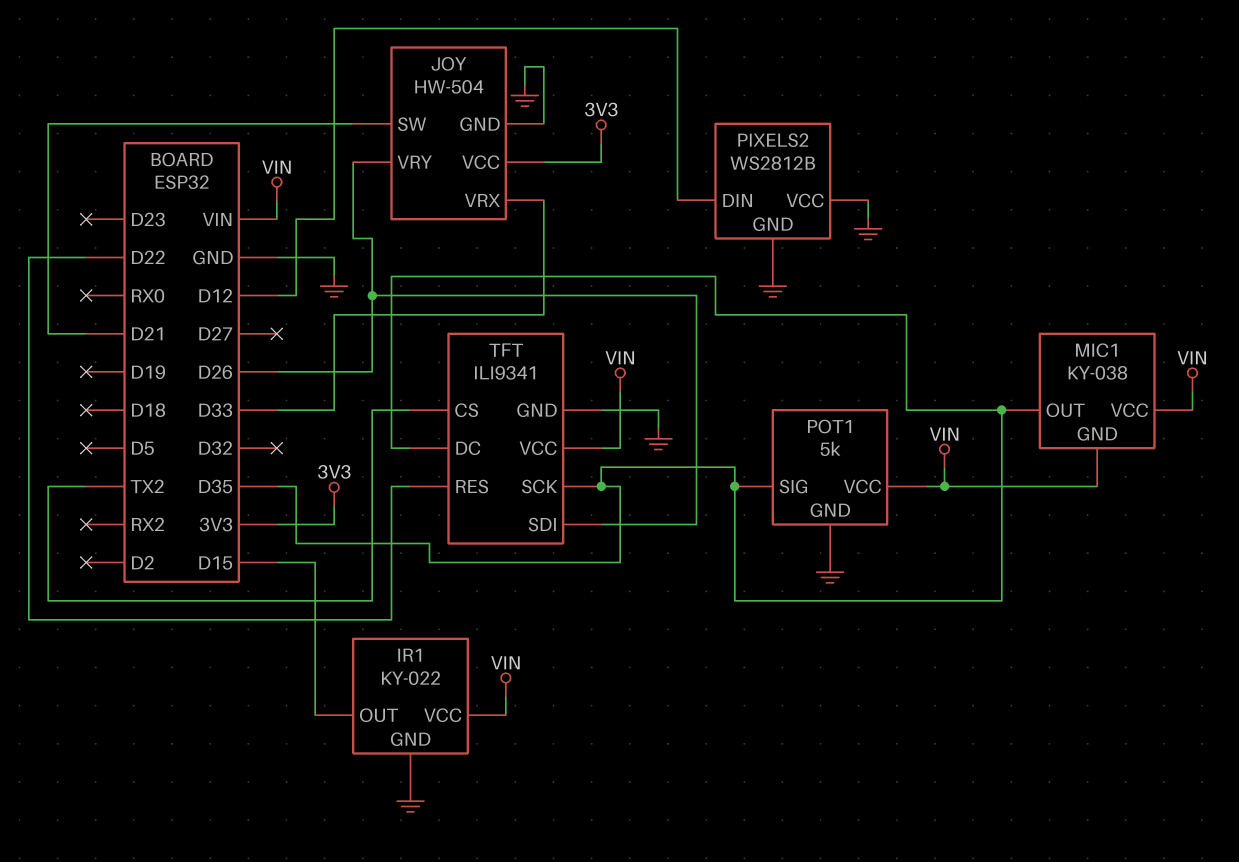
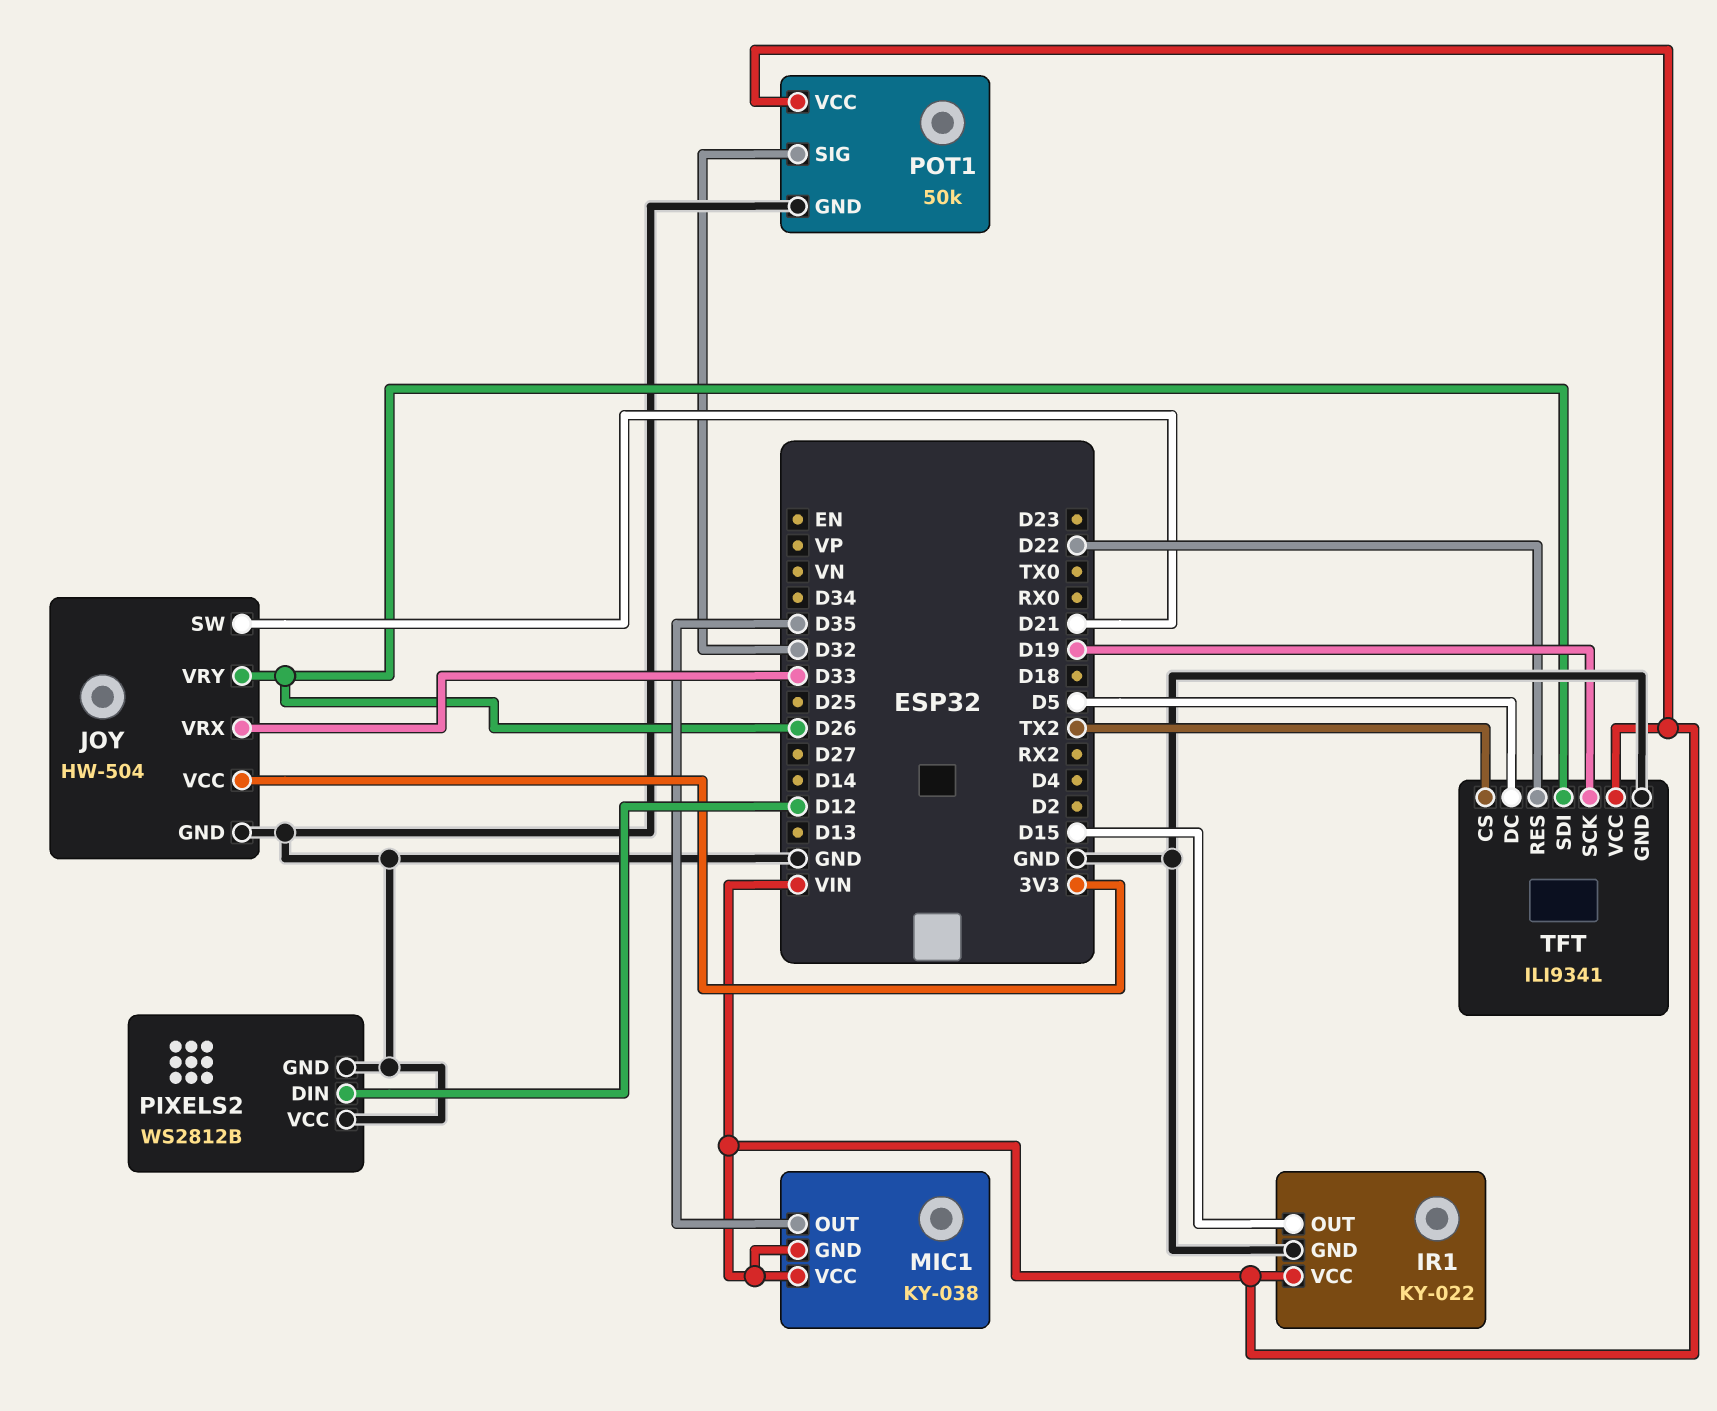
POT1: 5k -> 50k
POT1 pin SIG: D35 -> D32
TFT pin DC: D35 -> D5
TFT pin SCK: D35 -> D19

